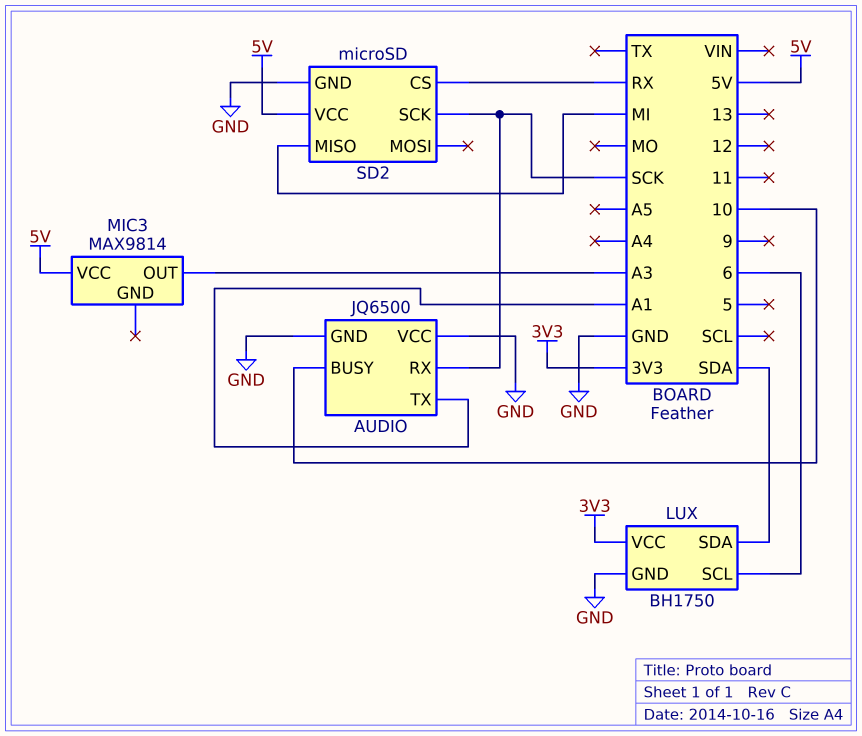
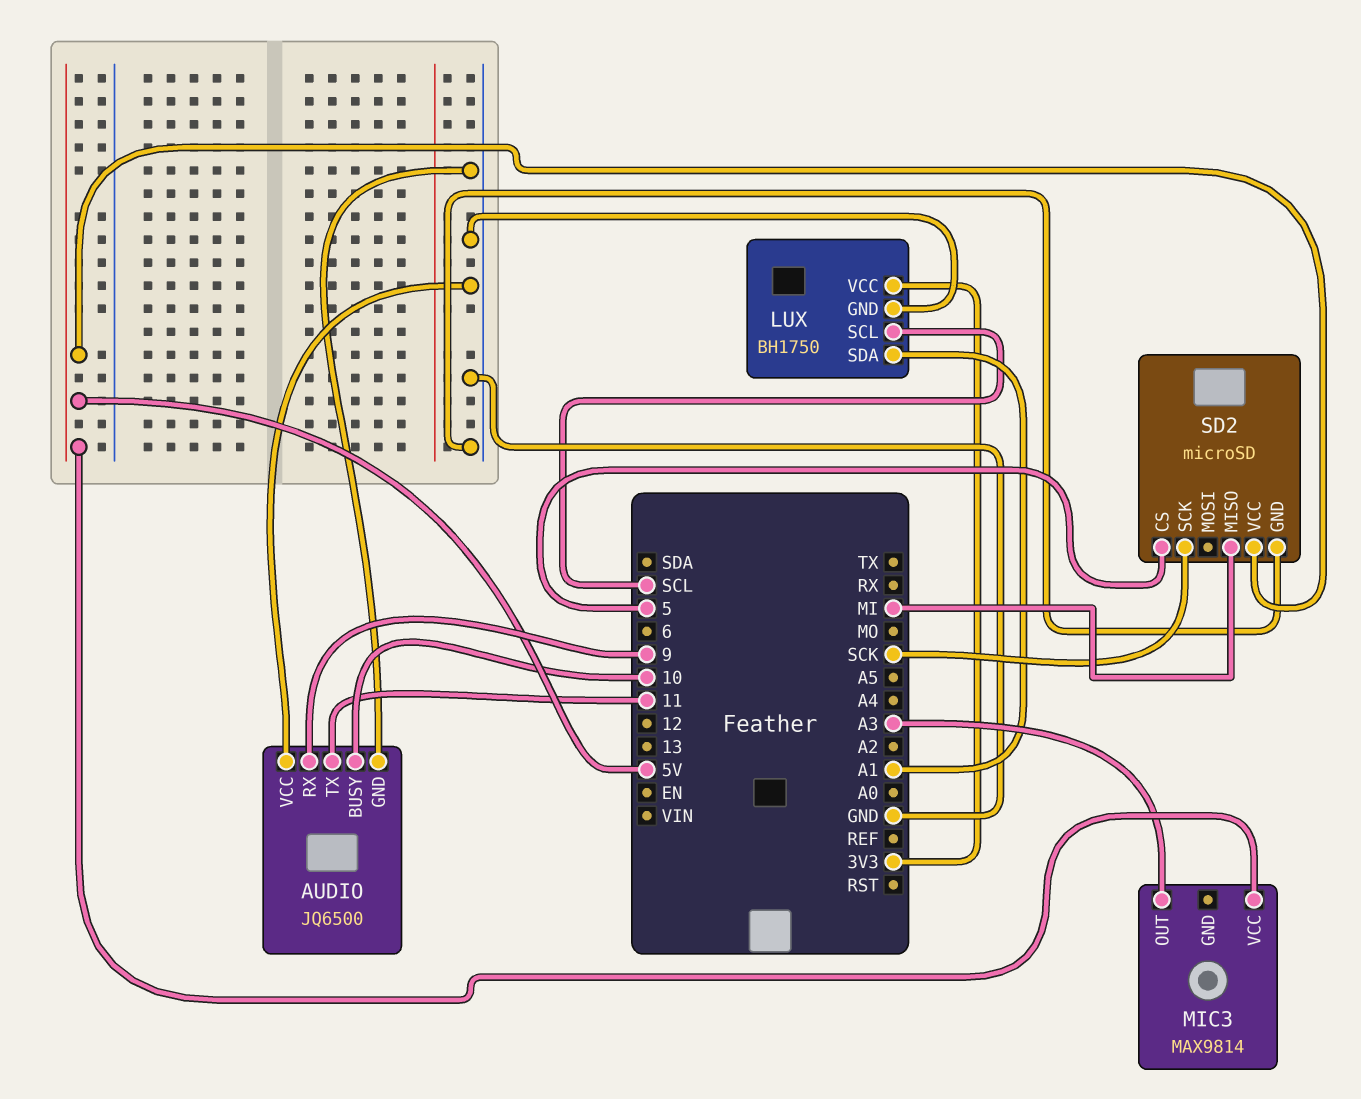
AUDIO pin RX: SCK -> 9
AUDIO pin TX: A1 -> 11
LUX pin SCL: 6 -> SCL
LUX pin SDA: SDA -> A1
SD2 pin CS: RX -> 5

